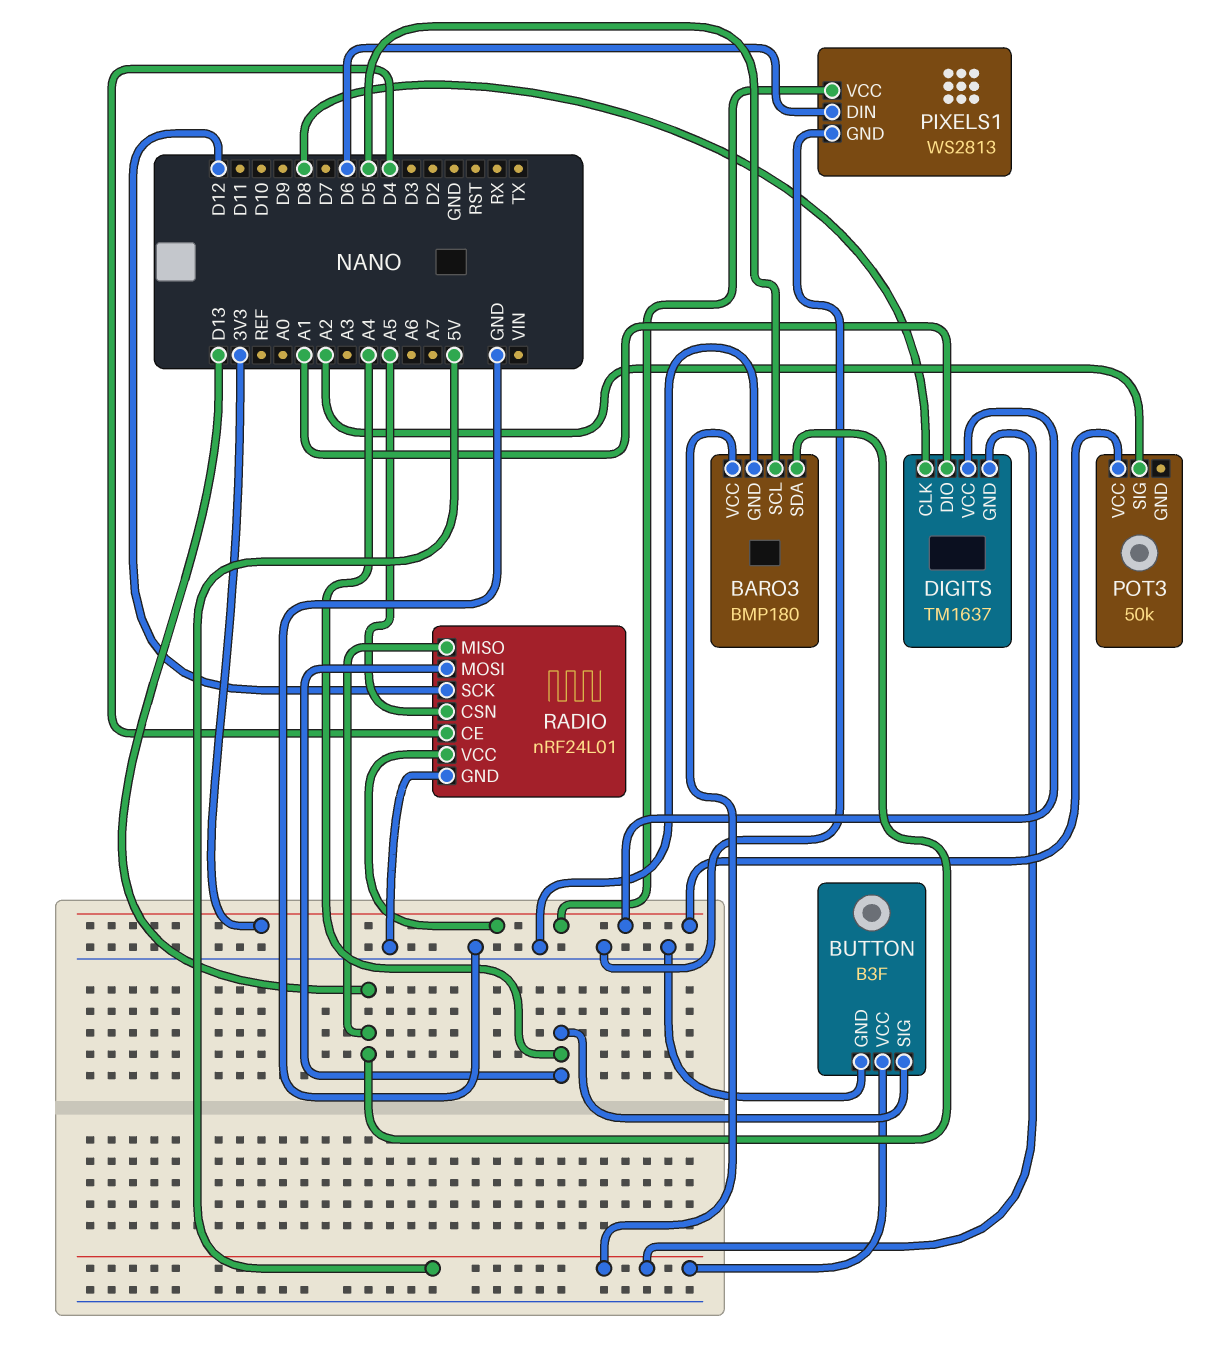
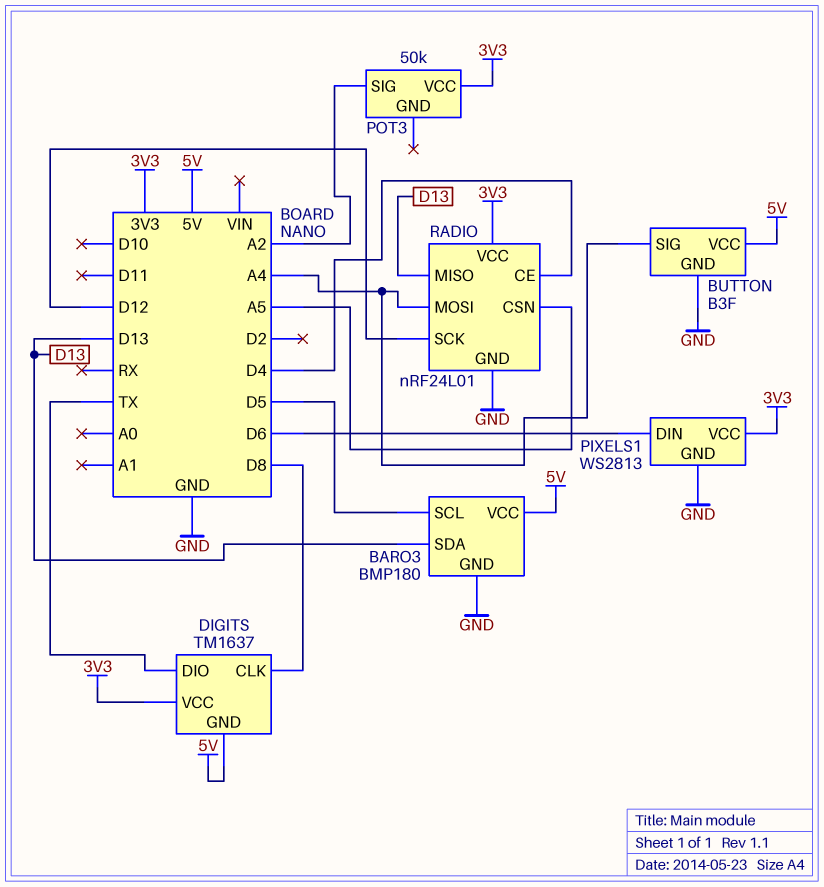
DIGITS pin DIO: A1 -> TX

